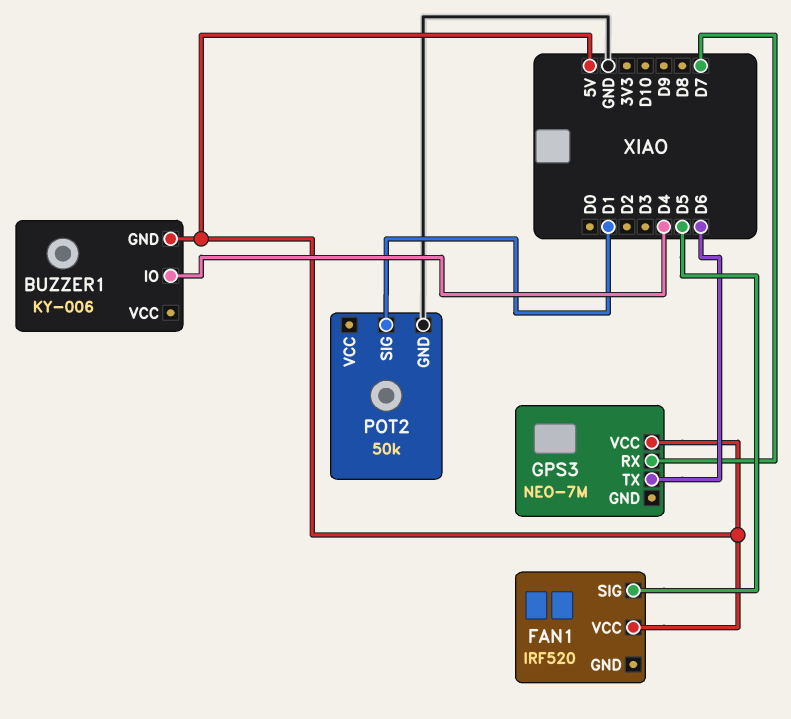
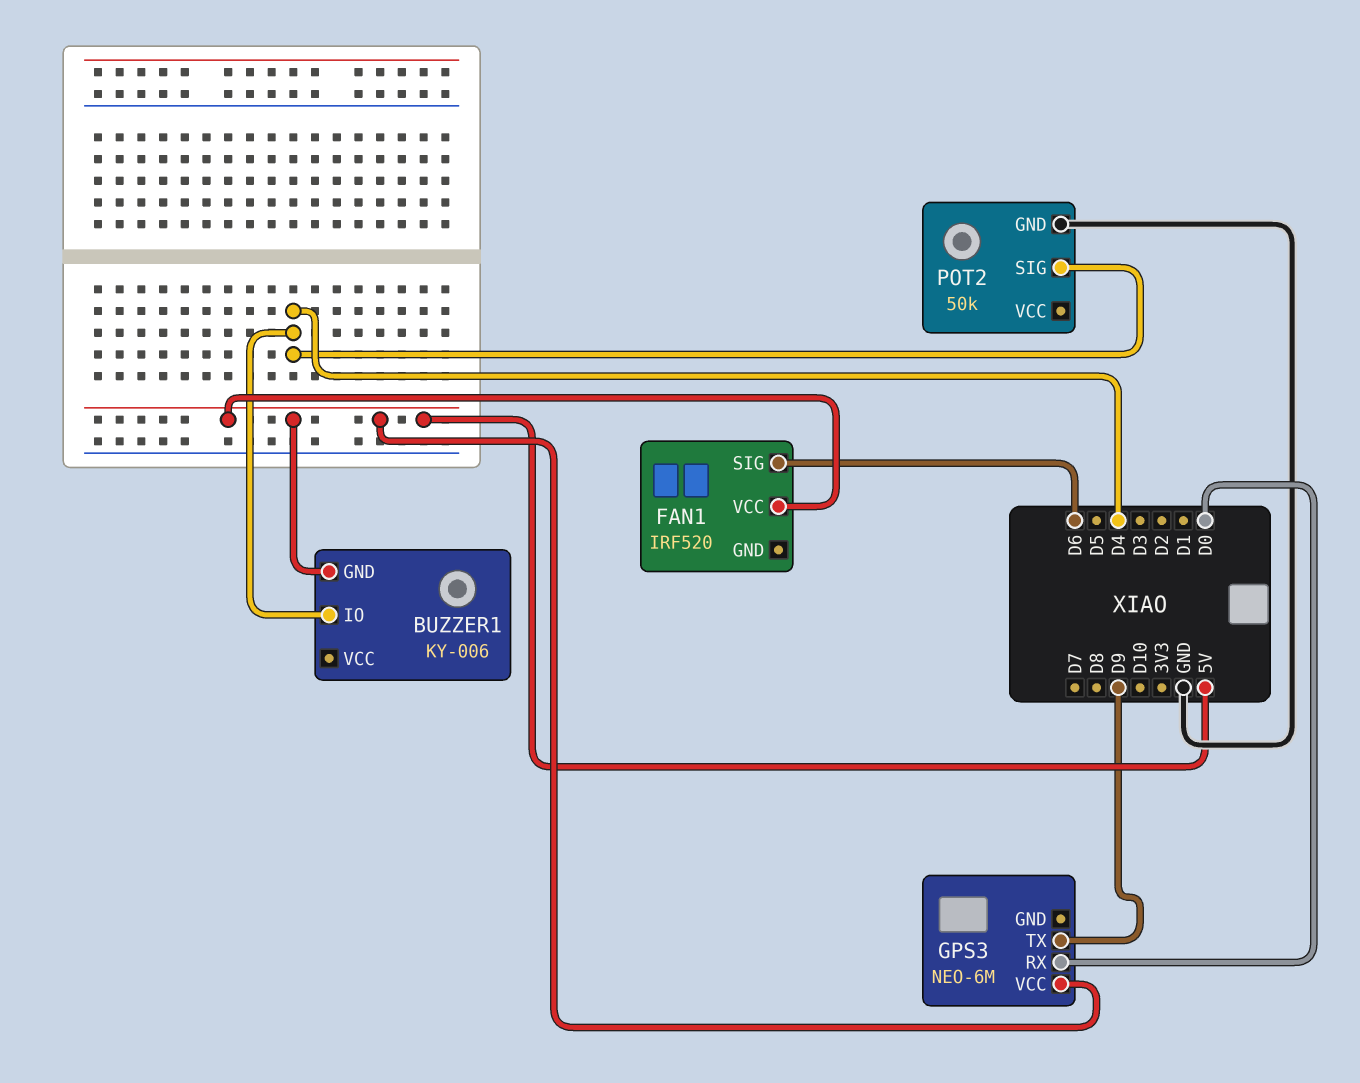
FAN1 pin SIG: D5 -> D6
GPS3: NEO-7M -> NEO-6M
GPS3 pin RX: D7 -> D0
GPS3 pin TX: D6 -> D9
POT2 pin SIG: D1 -> D4

